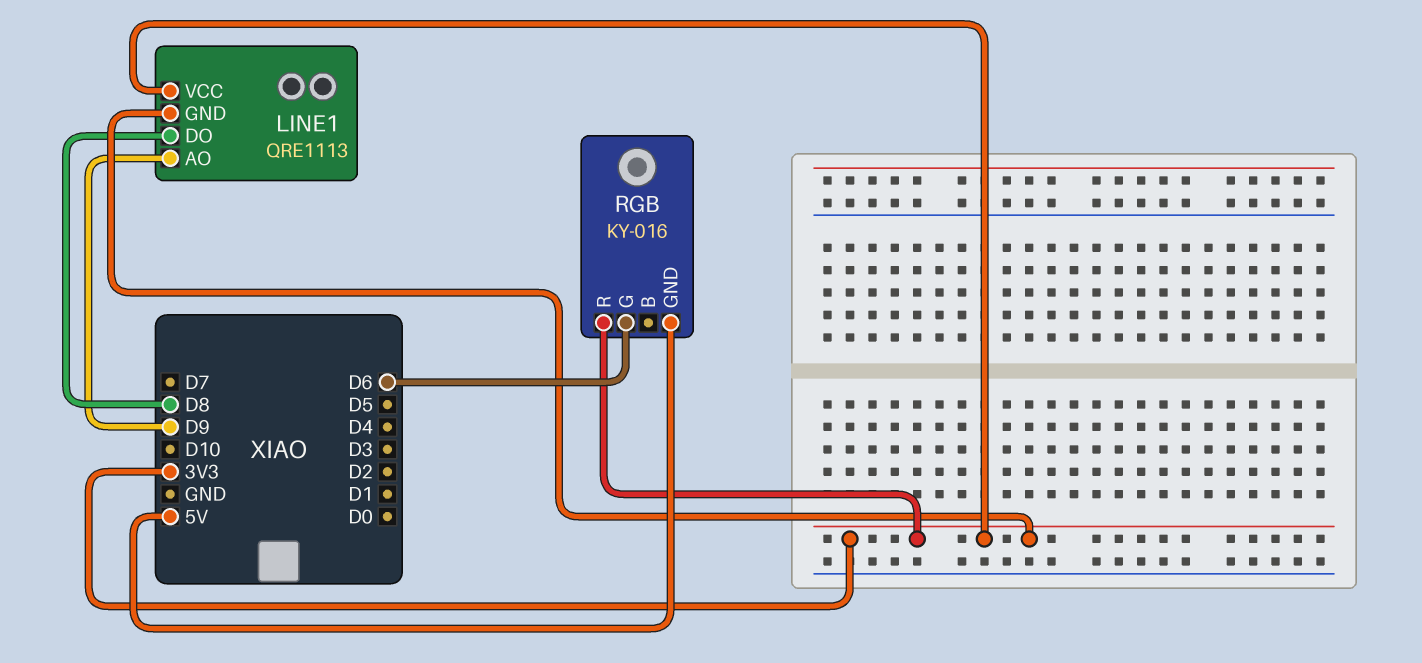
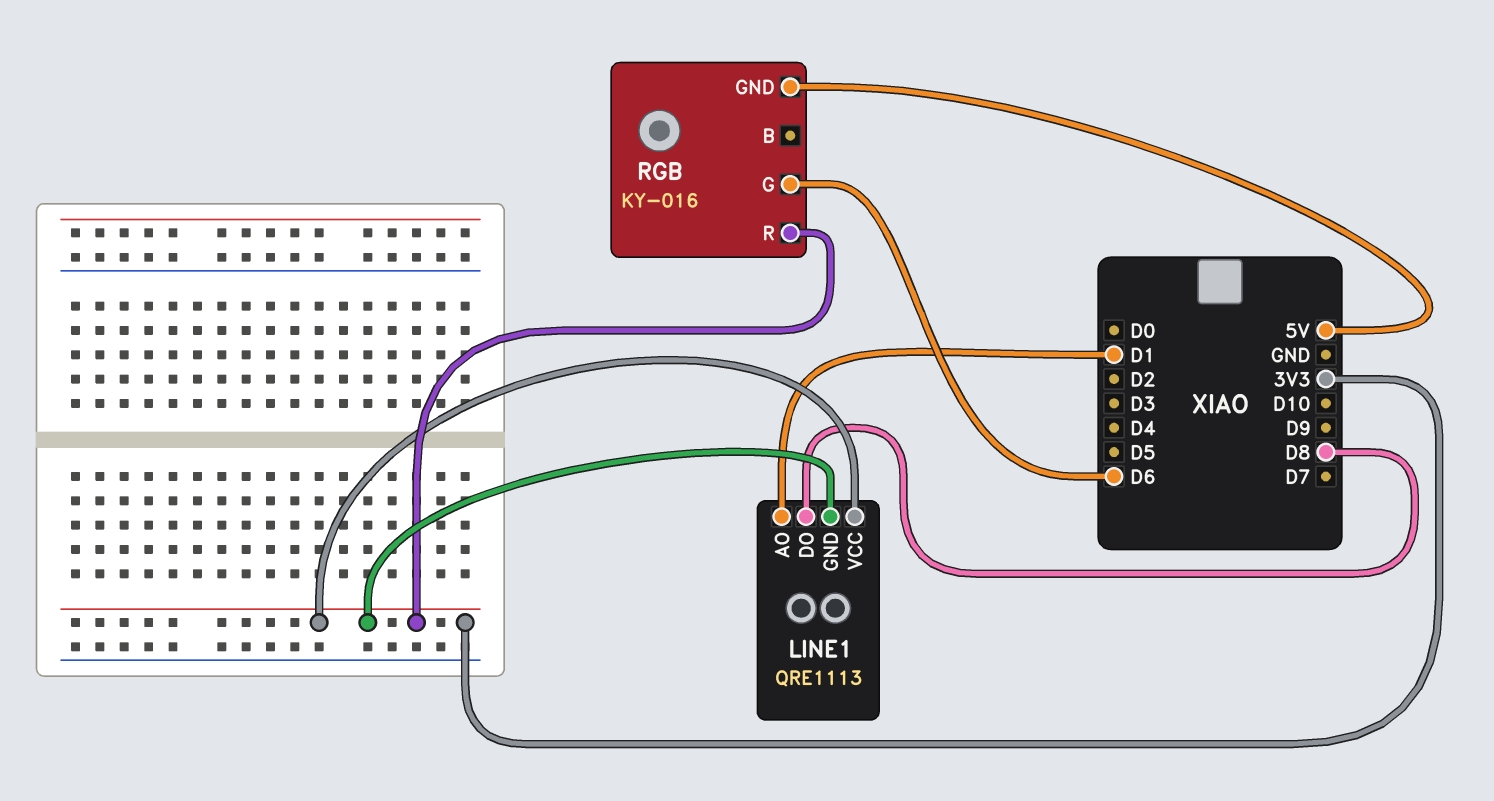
LINE1 pin AO: D9 -> D1

